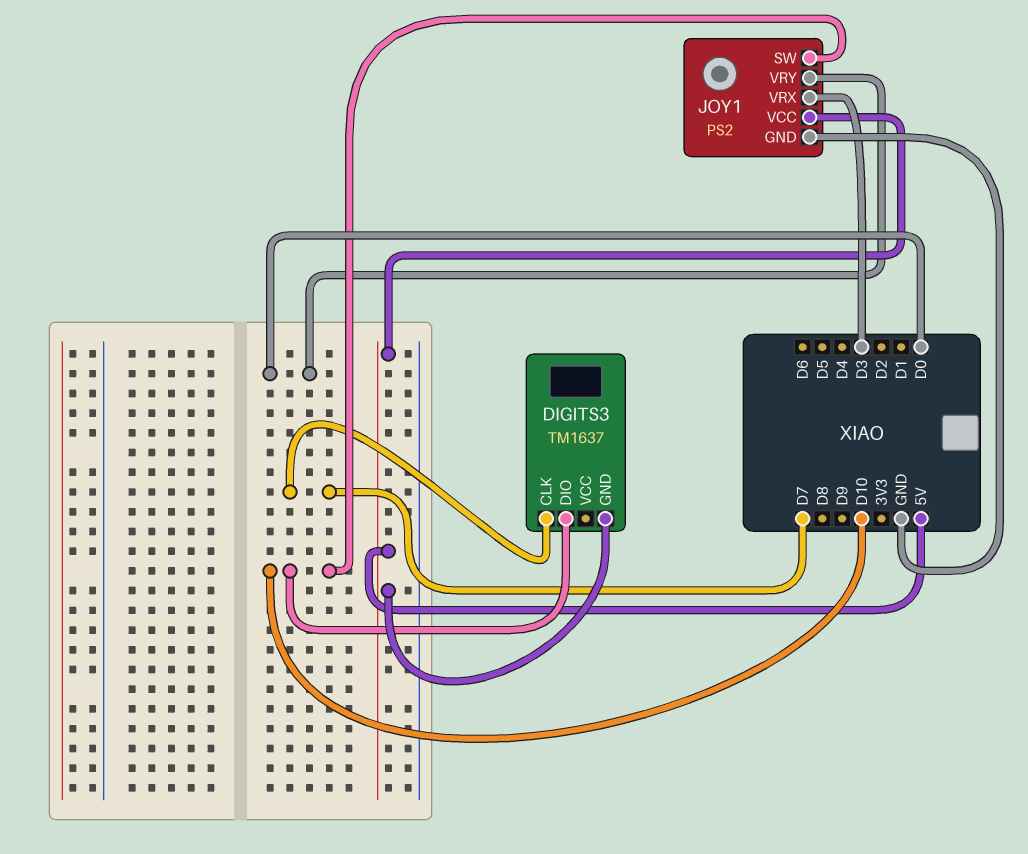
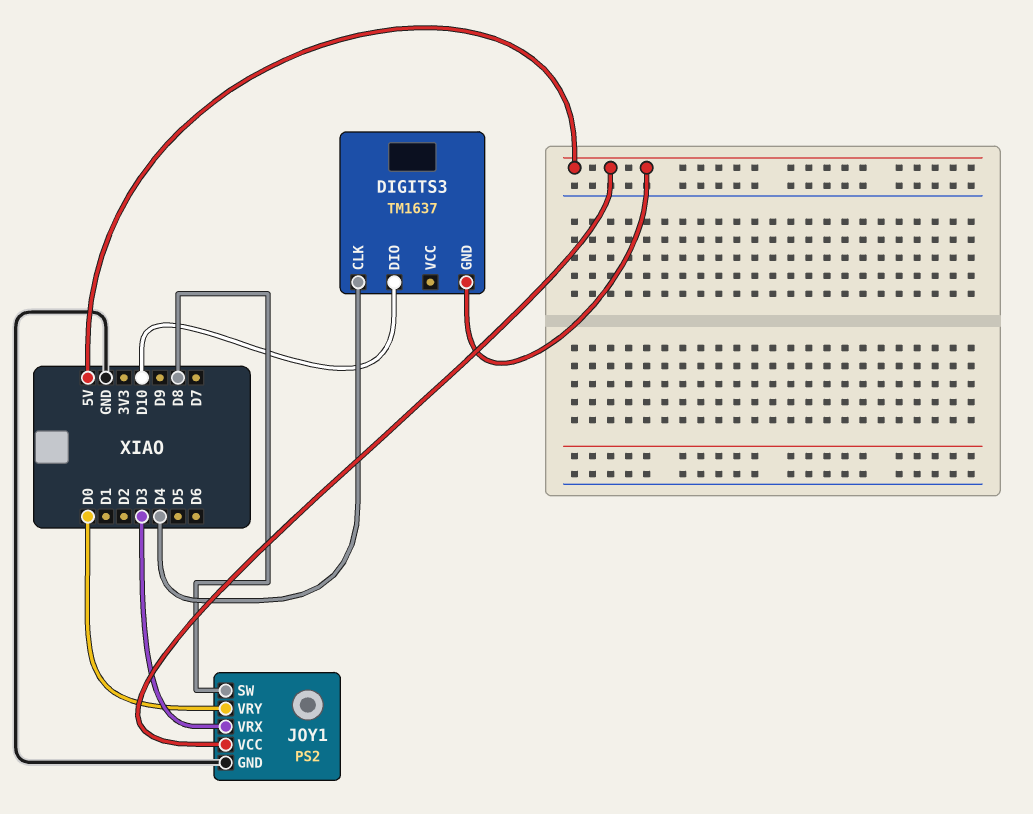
DIGITS3 pin CLK: D7 -> D4
JOY1 pin SW: D10 -> D8

